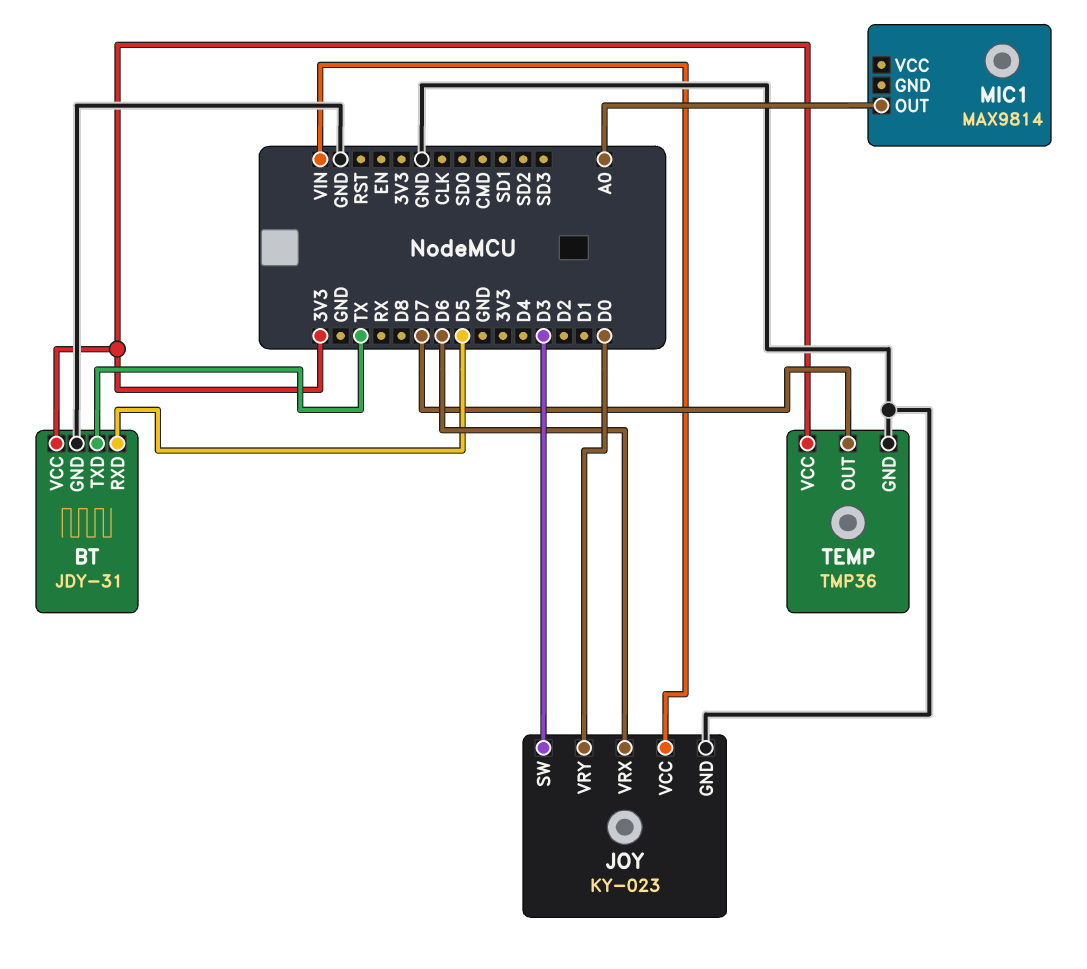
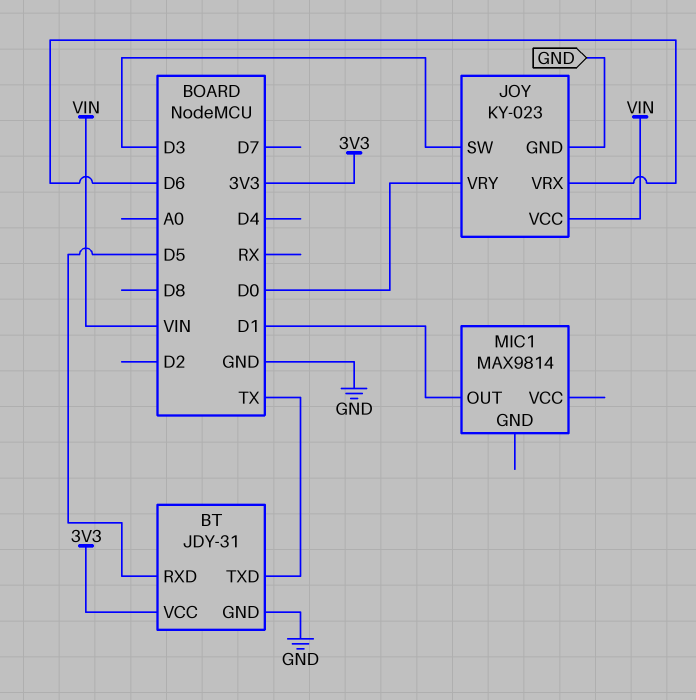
MIC1 pin OUT: A0 -> D1
TEMP: TMP36 -> none
TEMP pin GND: GND -> none
TEMP pin OUT: D7 -> none
TEMP pin VCC: 3V3 -> none

